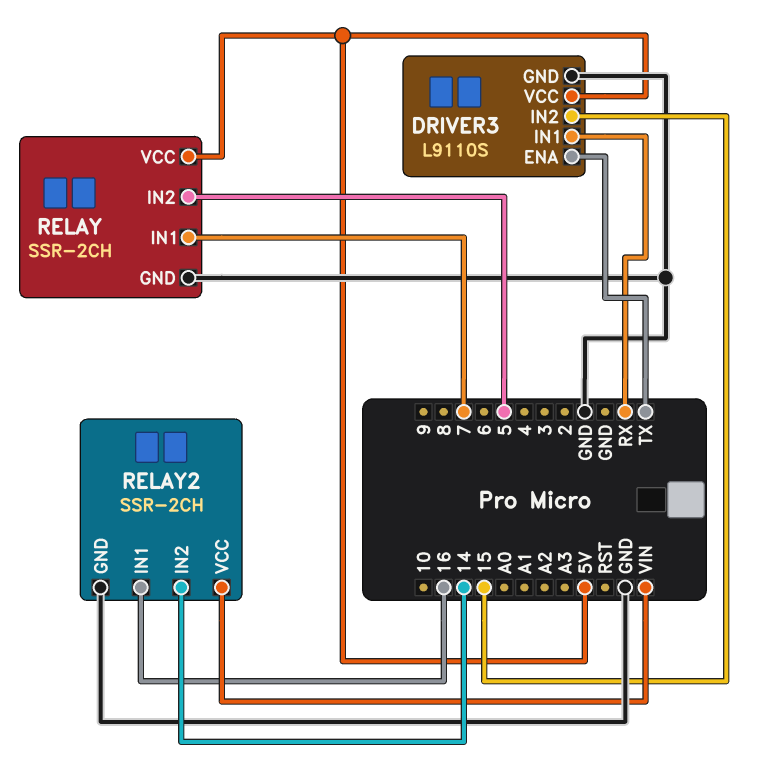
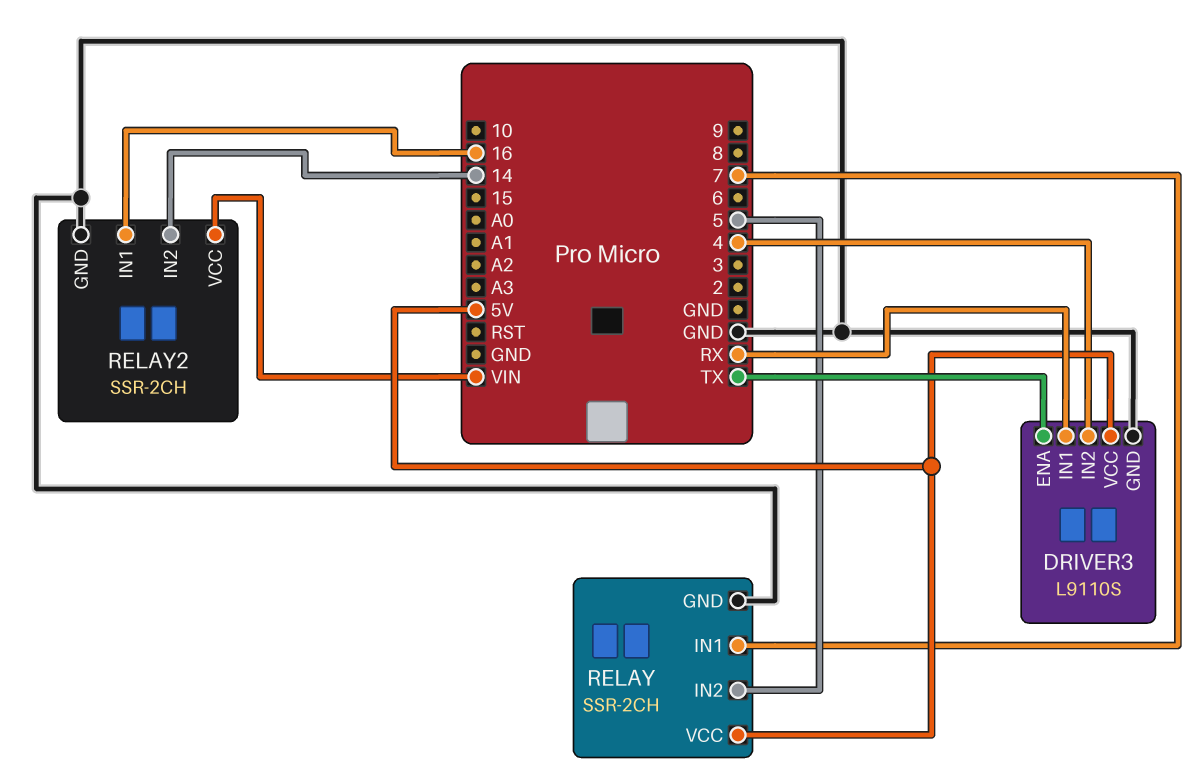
DRIVER3 pin IN2: 15 -> 4

